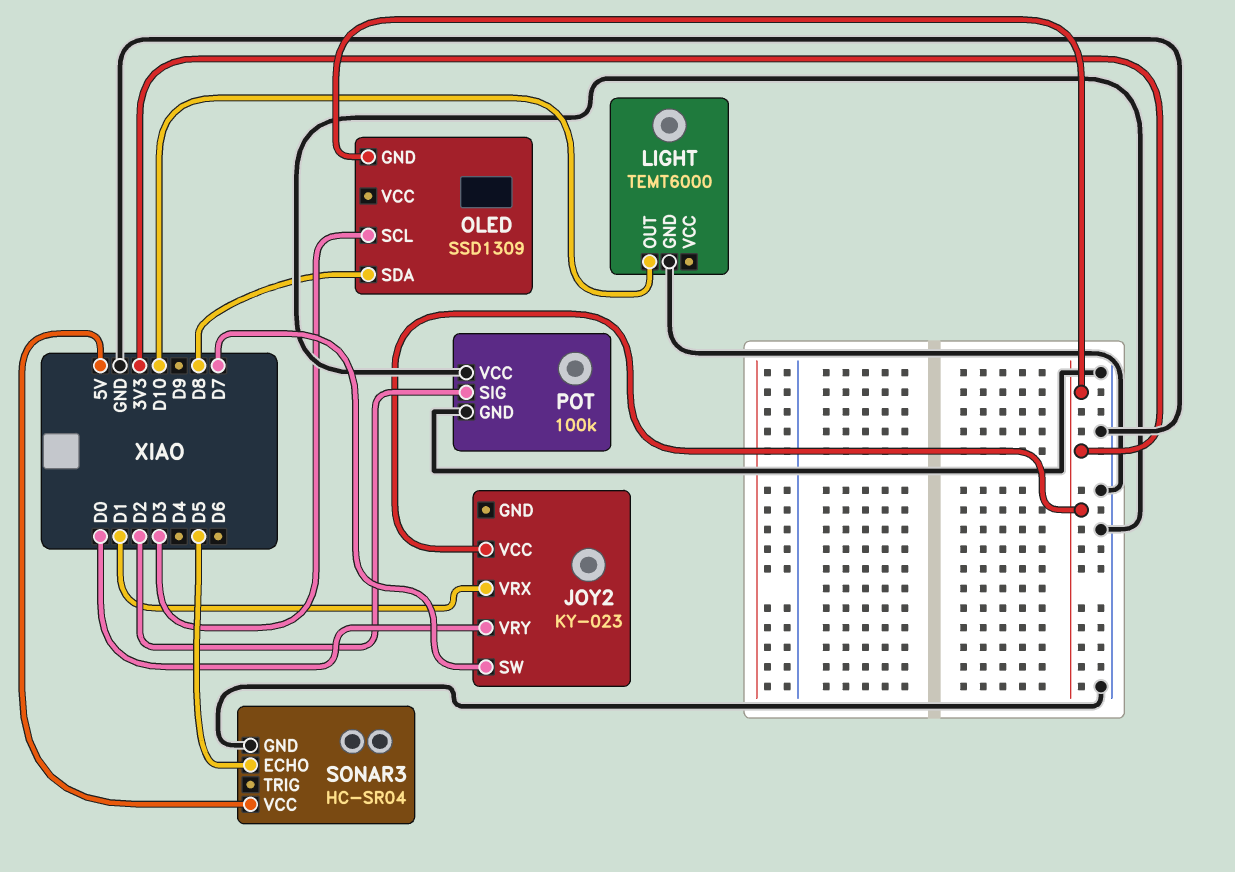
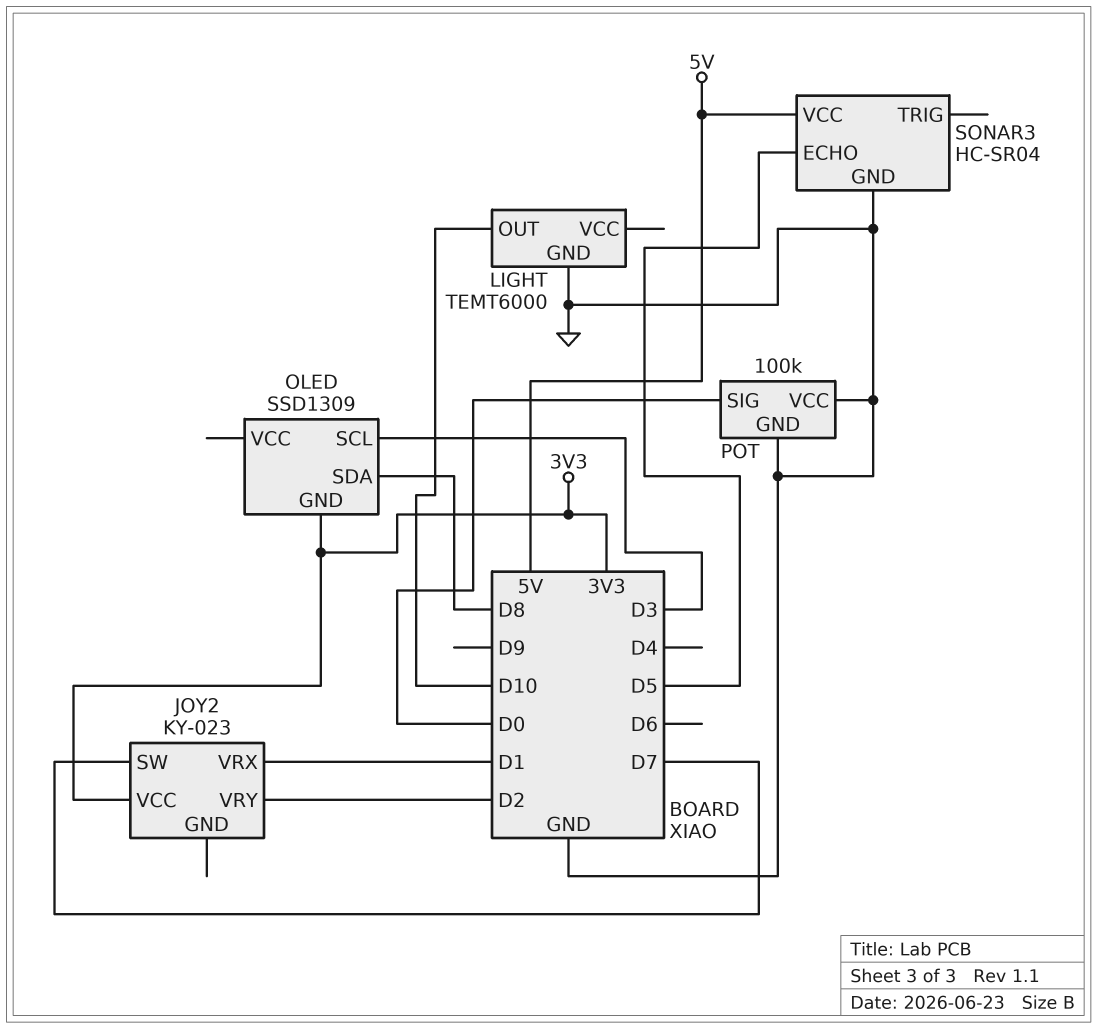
JOY2 pin VRY: D0 -> D2
POT pin SIG: D2 -> D0

